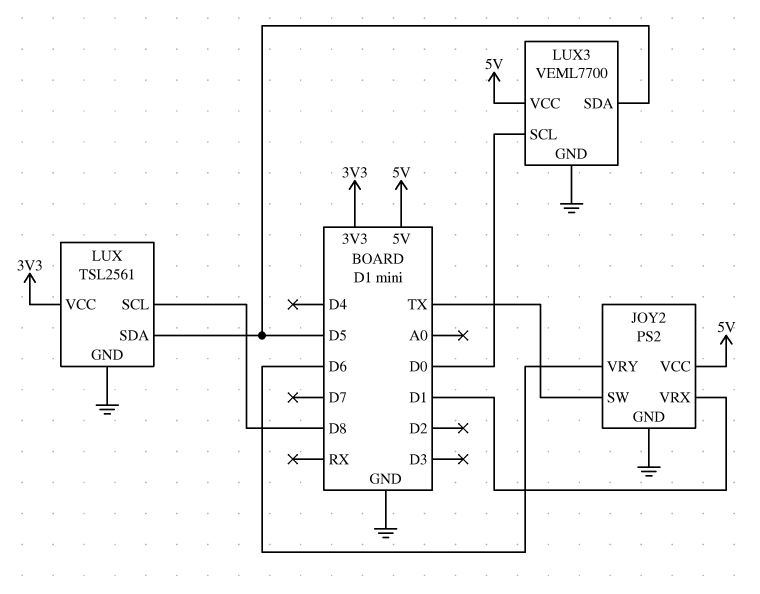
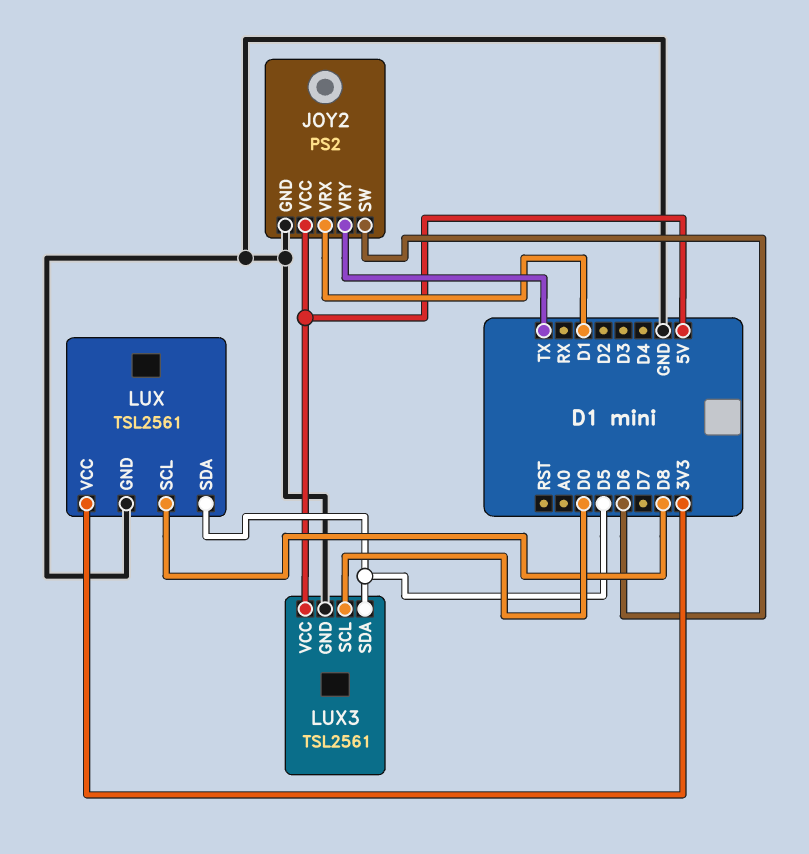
JOY2 pin SW: TX -> D6
JOY2 pin VRY: D6 -> TX
LUX3: VEML7700 -> TSL2561

